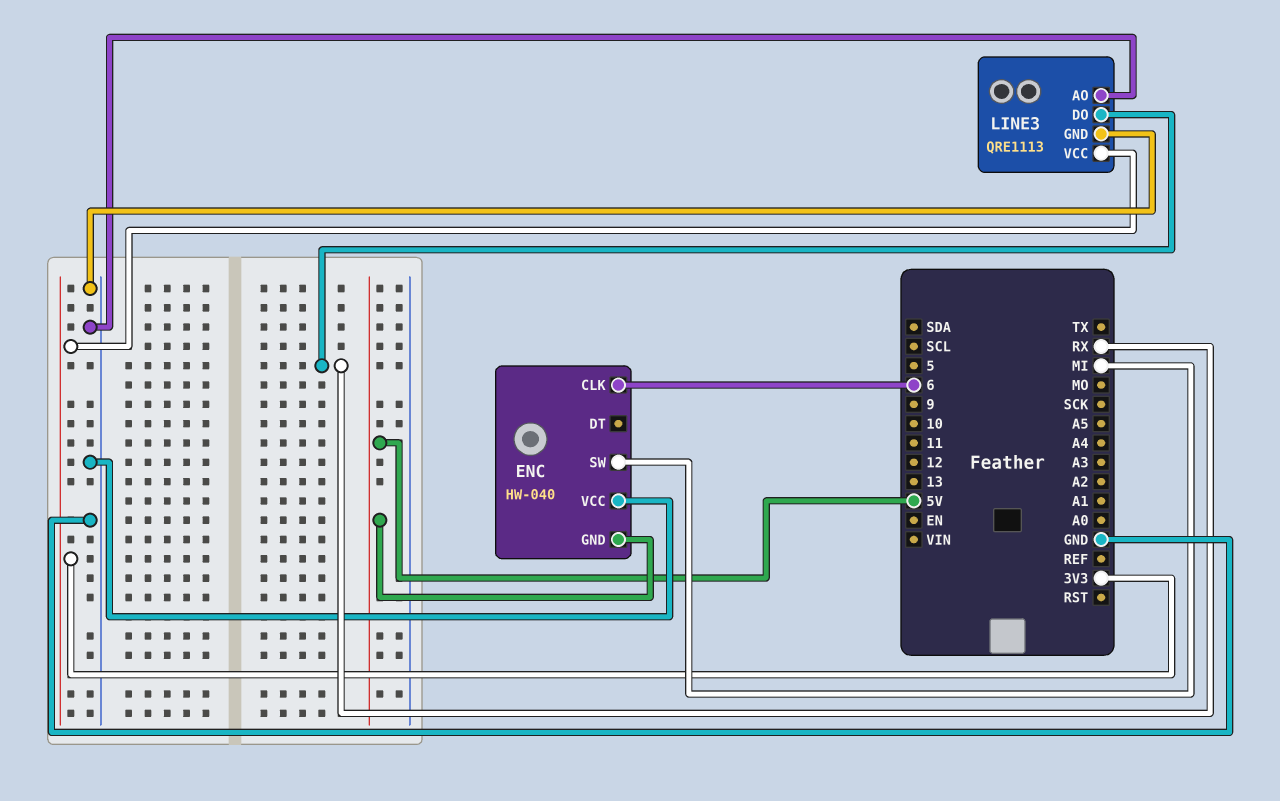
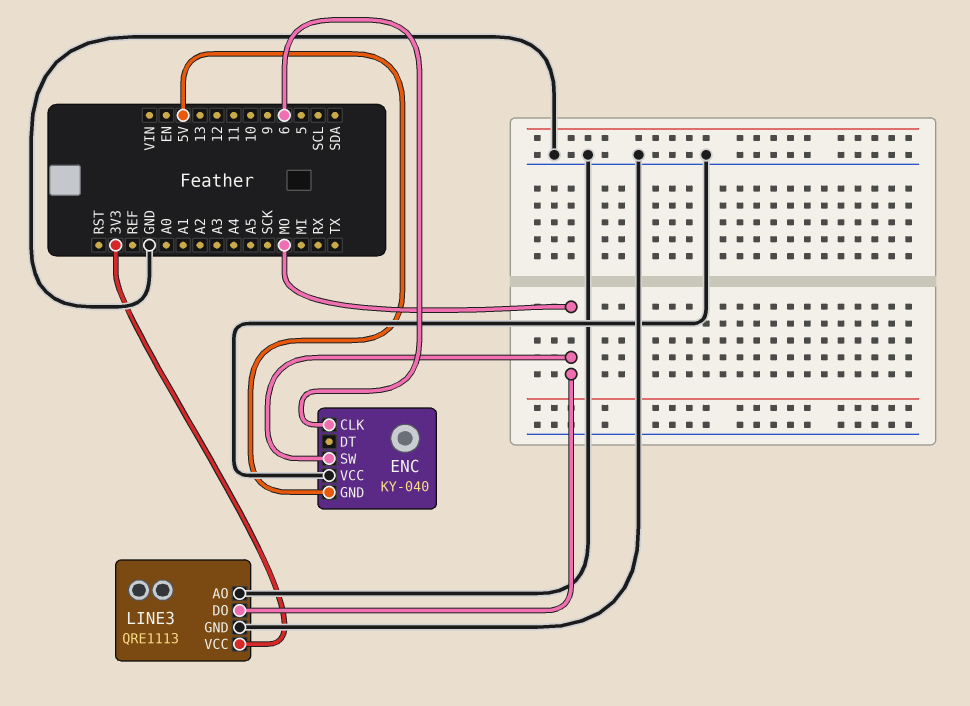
ENC: HW-040 -> KY-040
ENC pin SW: MI -> MO
LINE3 pin DO: RX -> MO

